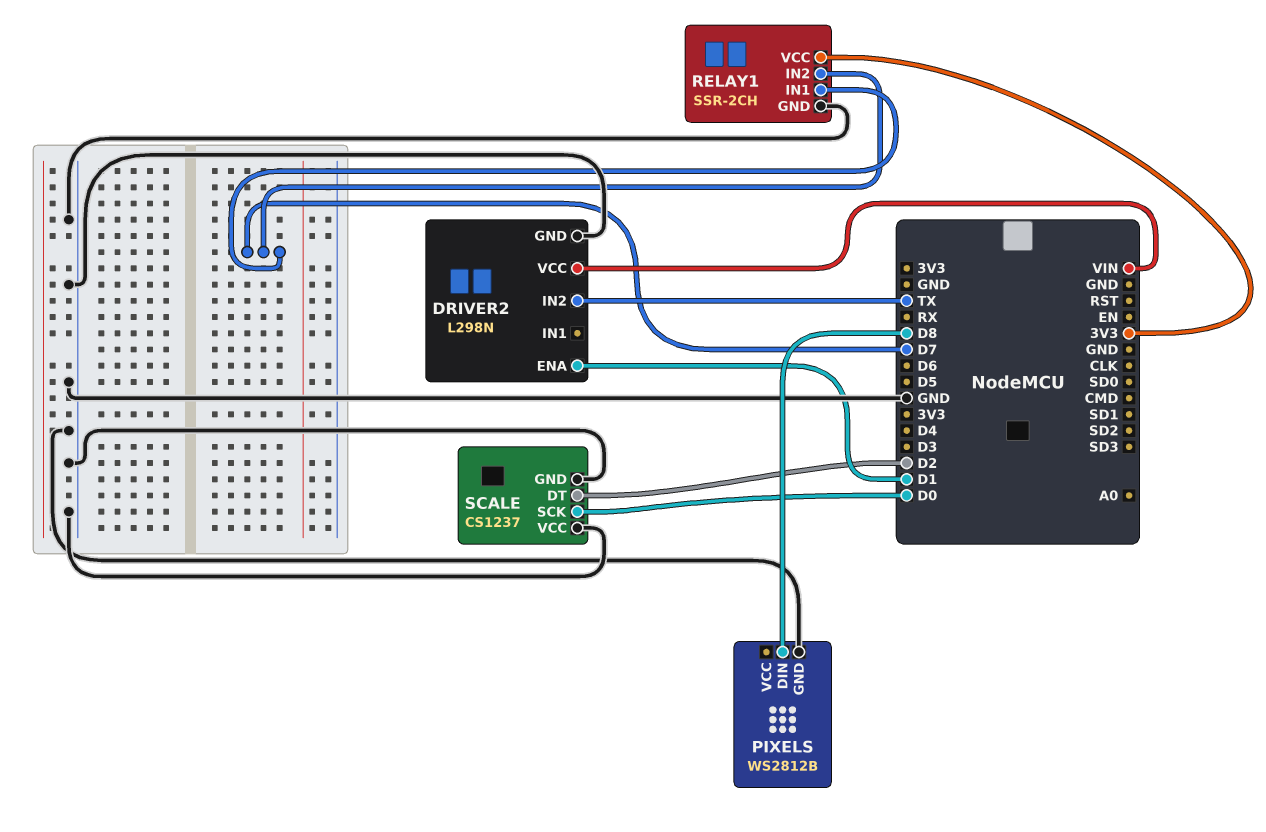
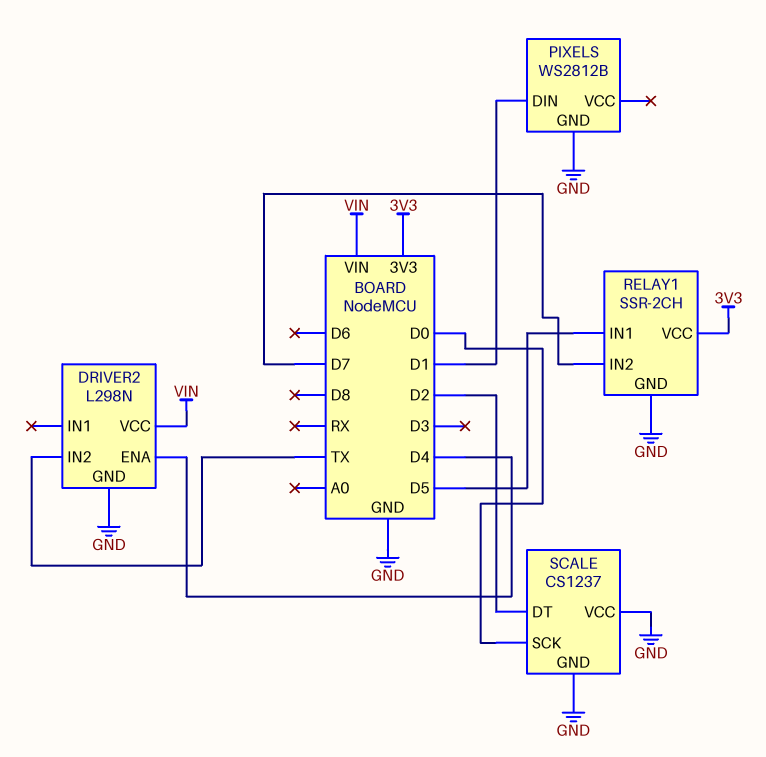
DRIVER2 pin ENA: D1 -> D4
PIXELS pin DIN: D8 -> D1
RELAY1 pin IN1: D7 -> D5

